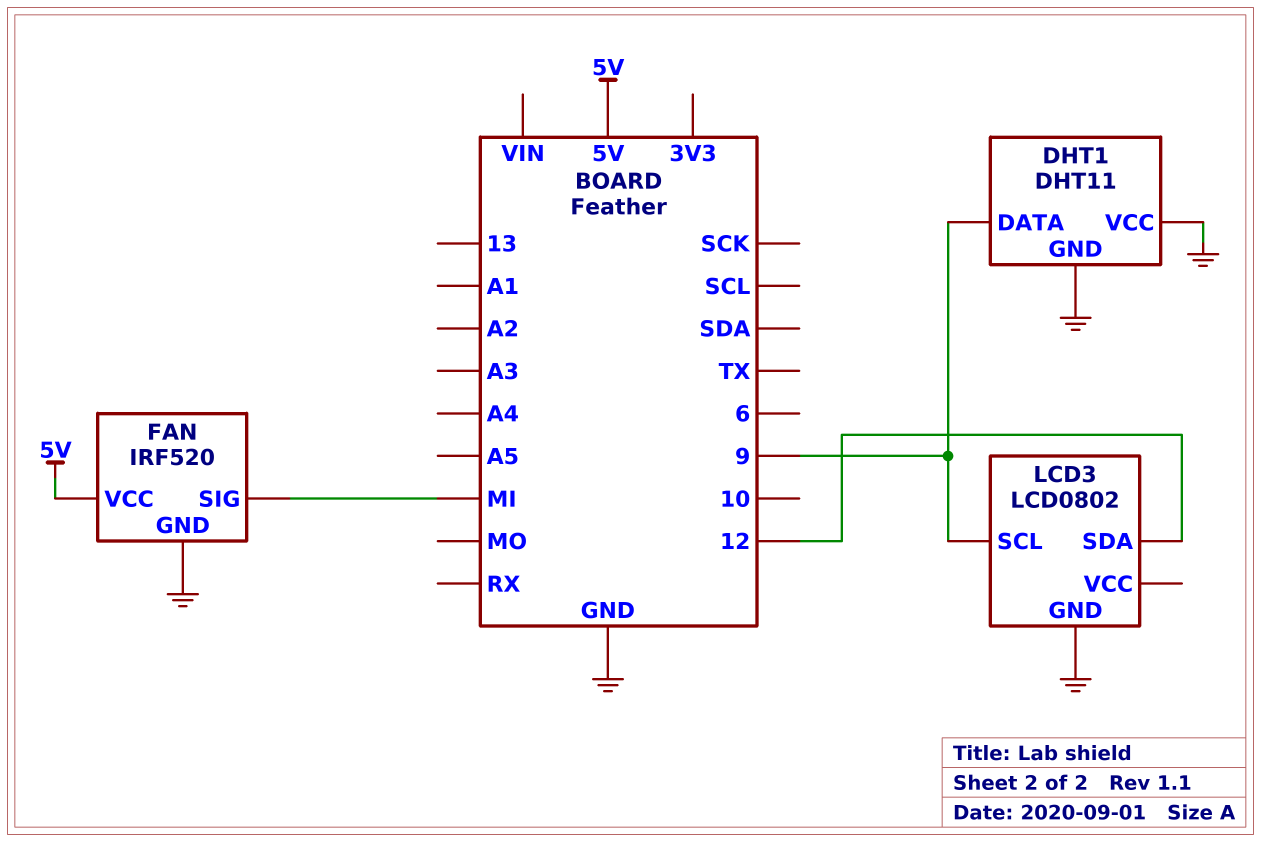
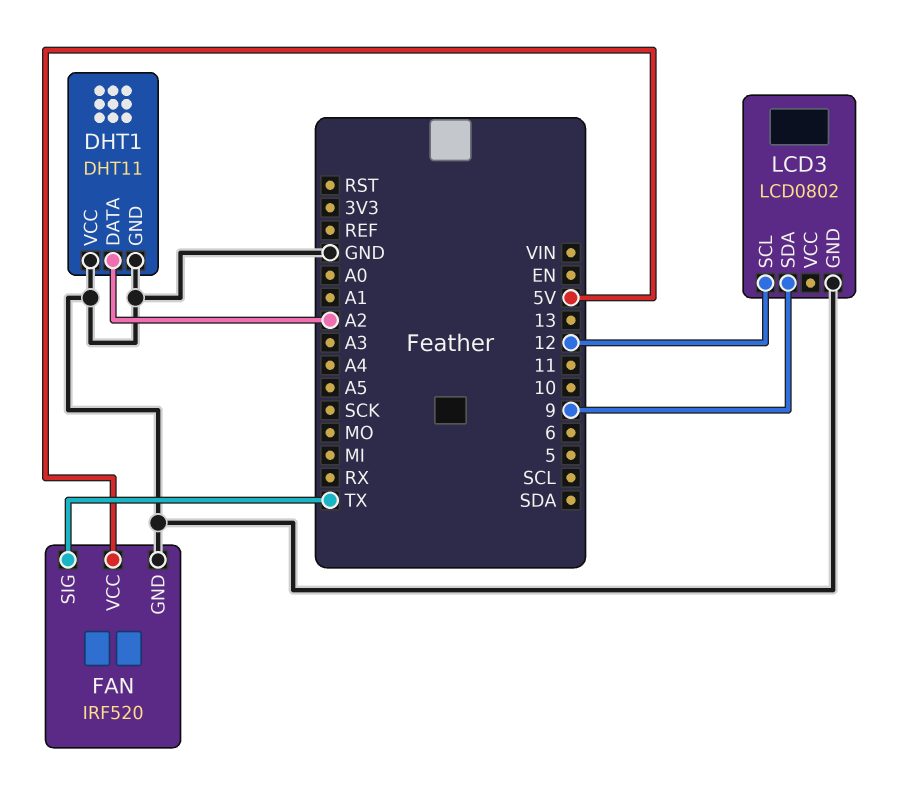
DHT1 pin DATA: 9 -> A2
FAN pin SIG: MI -> TX
LCD3 pin SCL: 9 -> 12
LCD3 pin SDA: 12 -> 9

